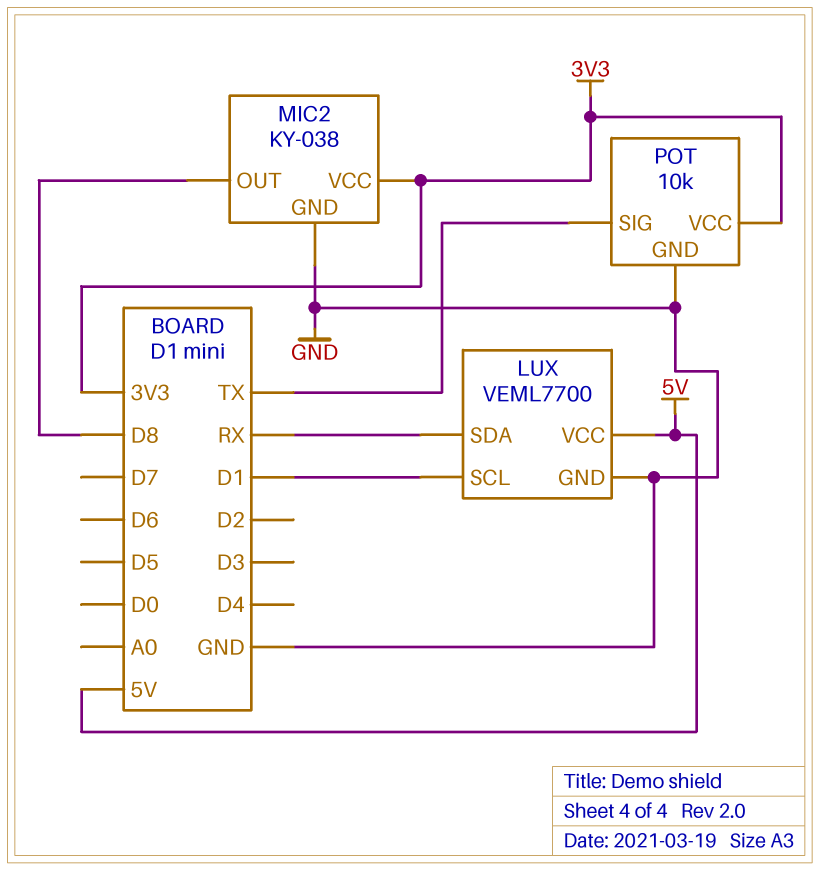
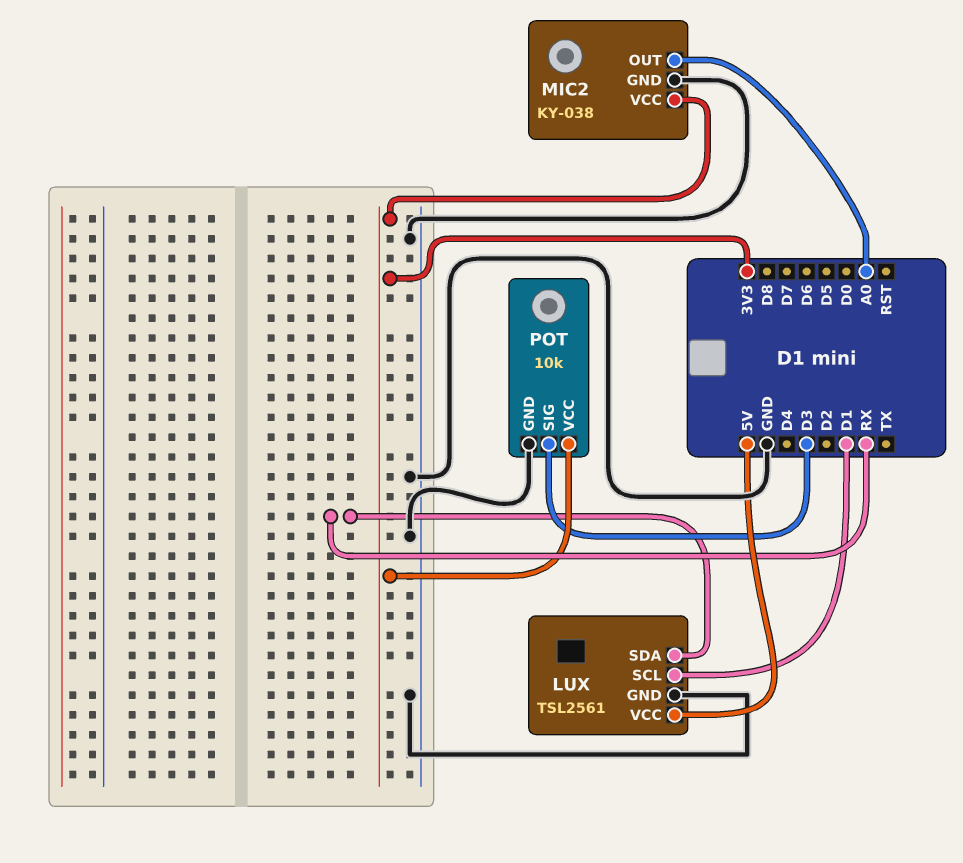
LUX: VEML7700 -> TSL2561
MIC2 pin OUT: D8 -> A0
POT pin SIG: TX -> D3

